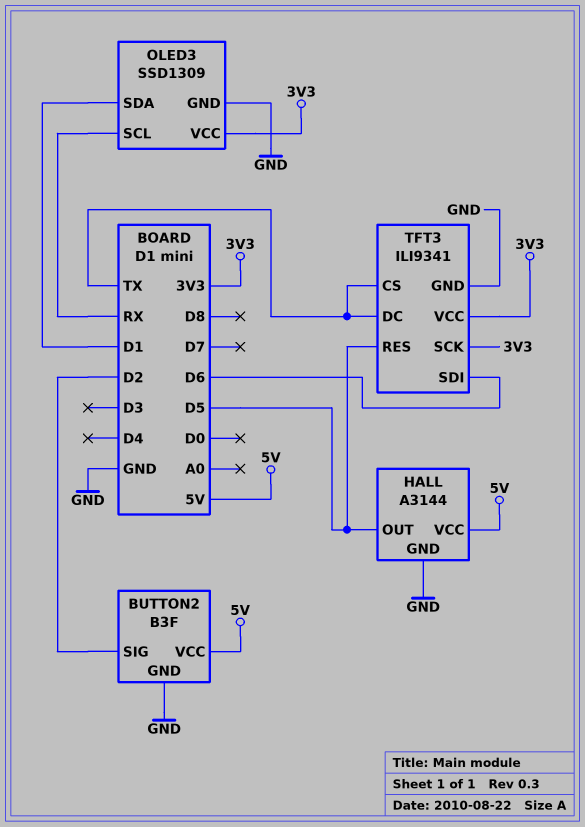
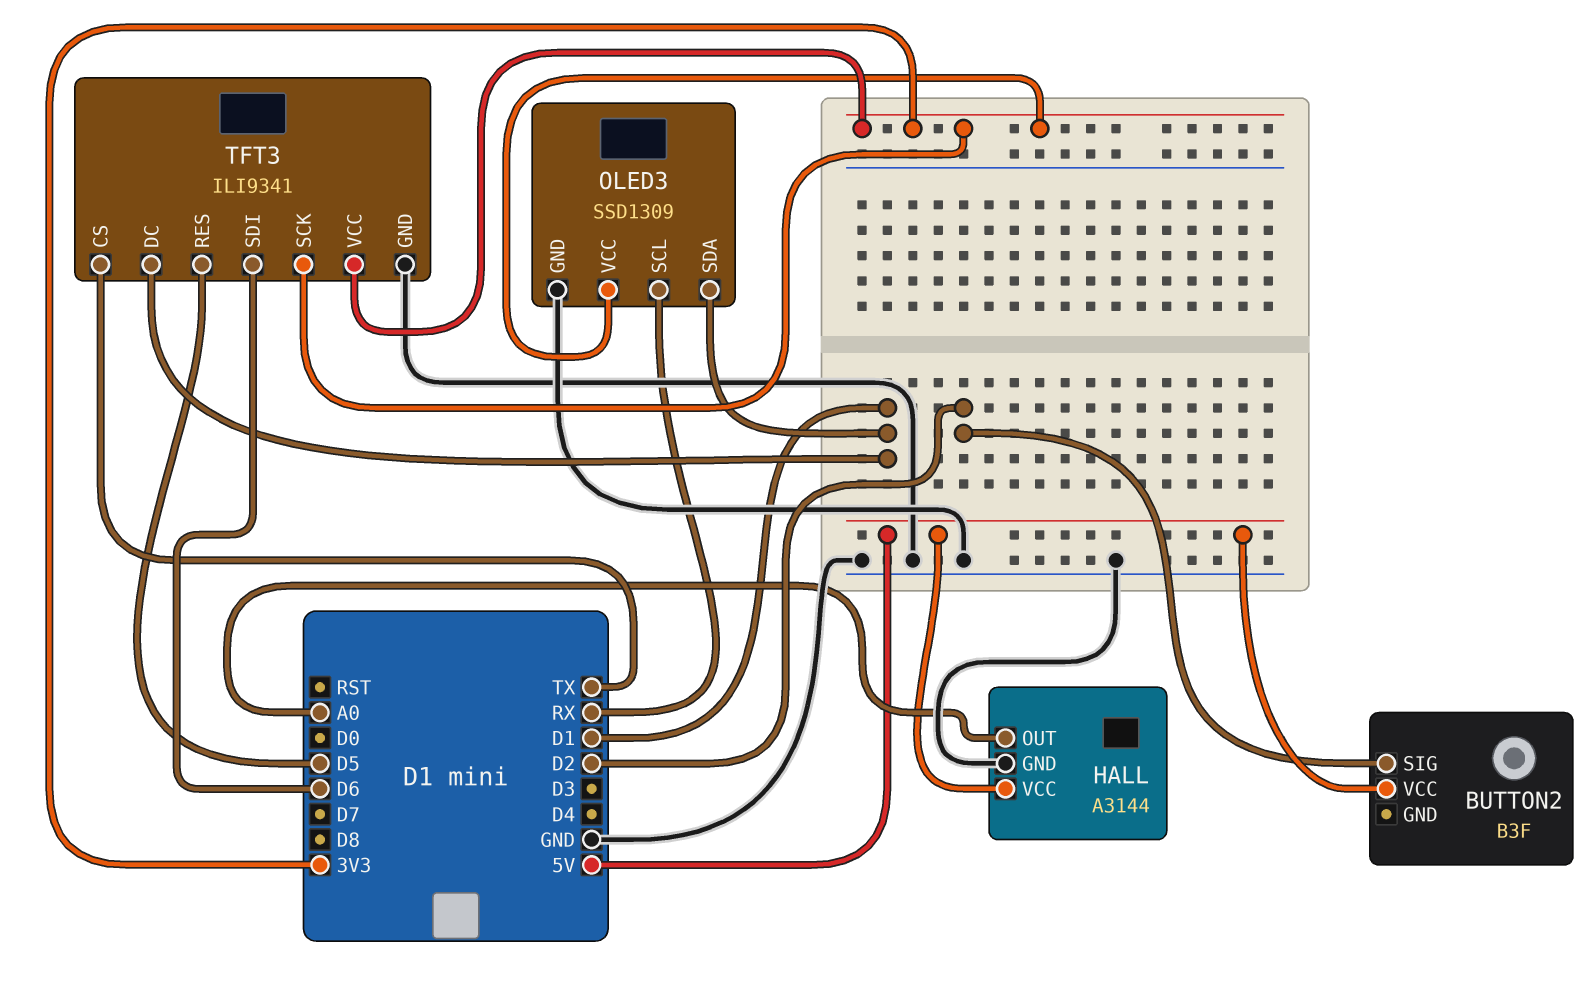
BUTTON2 pin GND: GND -> none
HALL pin OUT: D5 -> A0
TFT3 pin DC: TX -> D1

